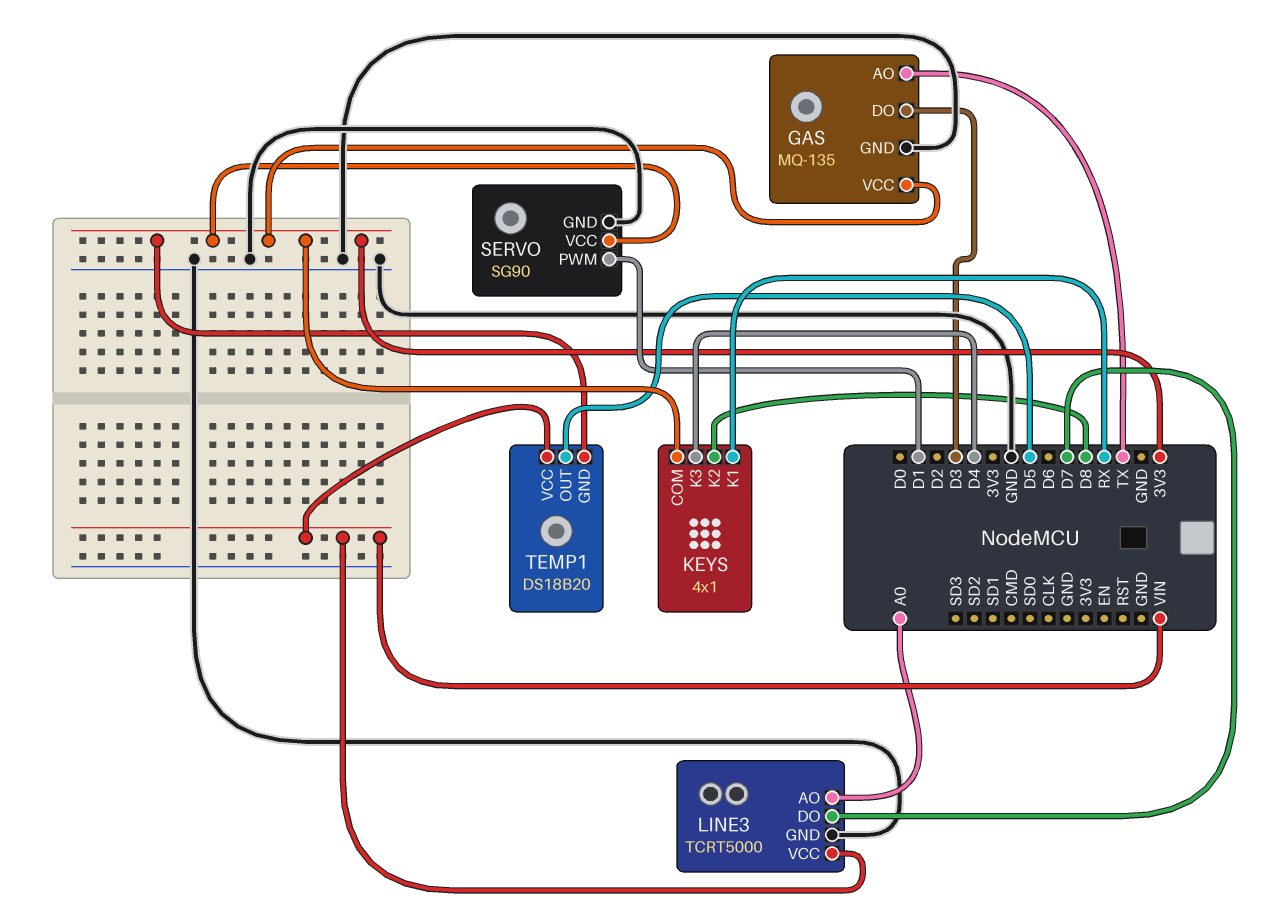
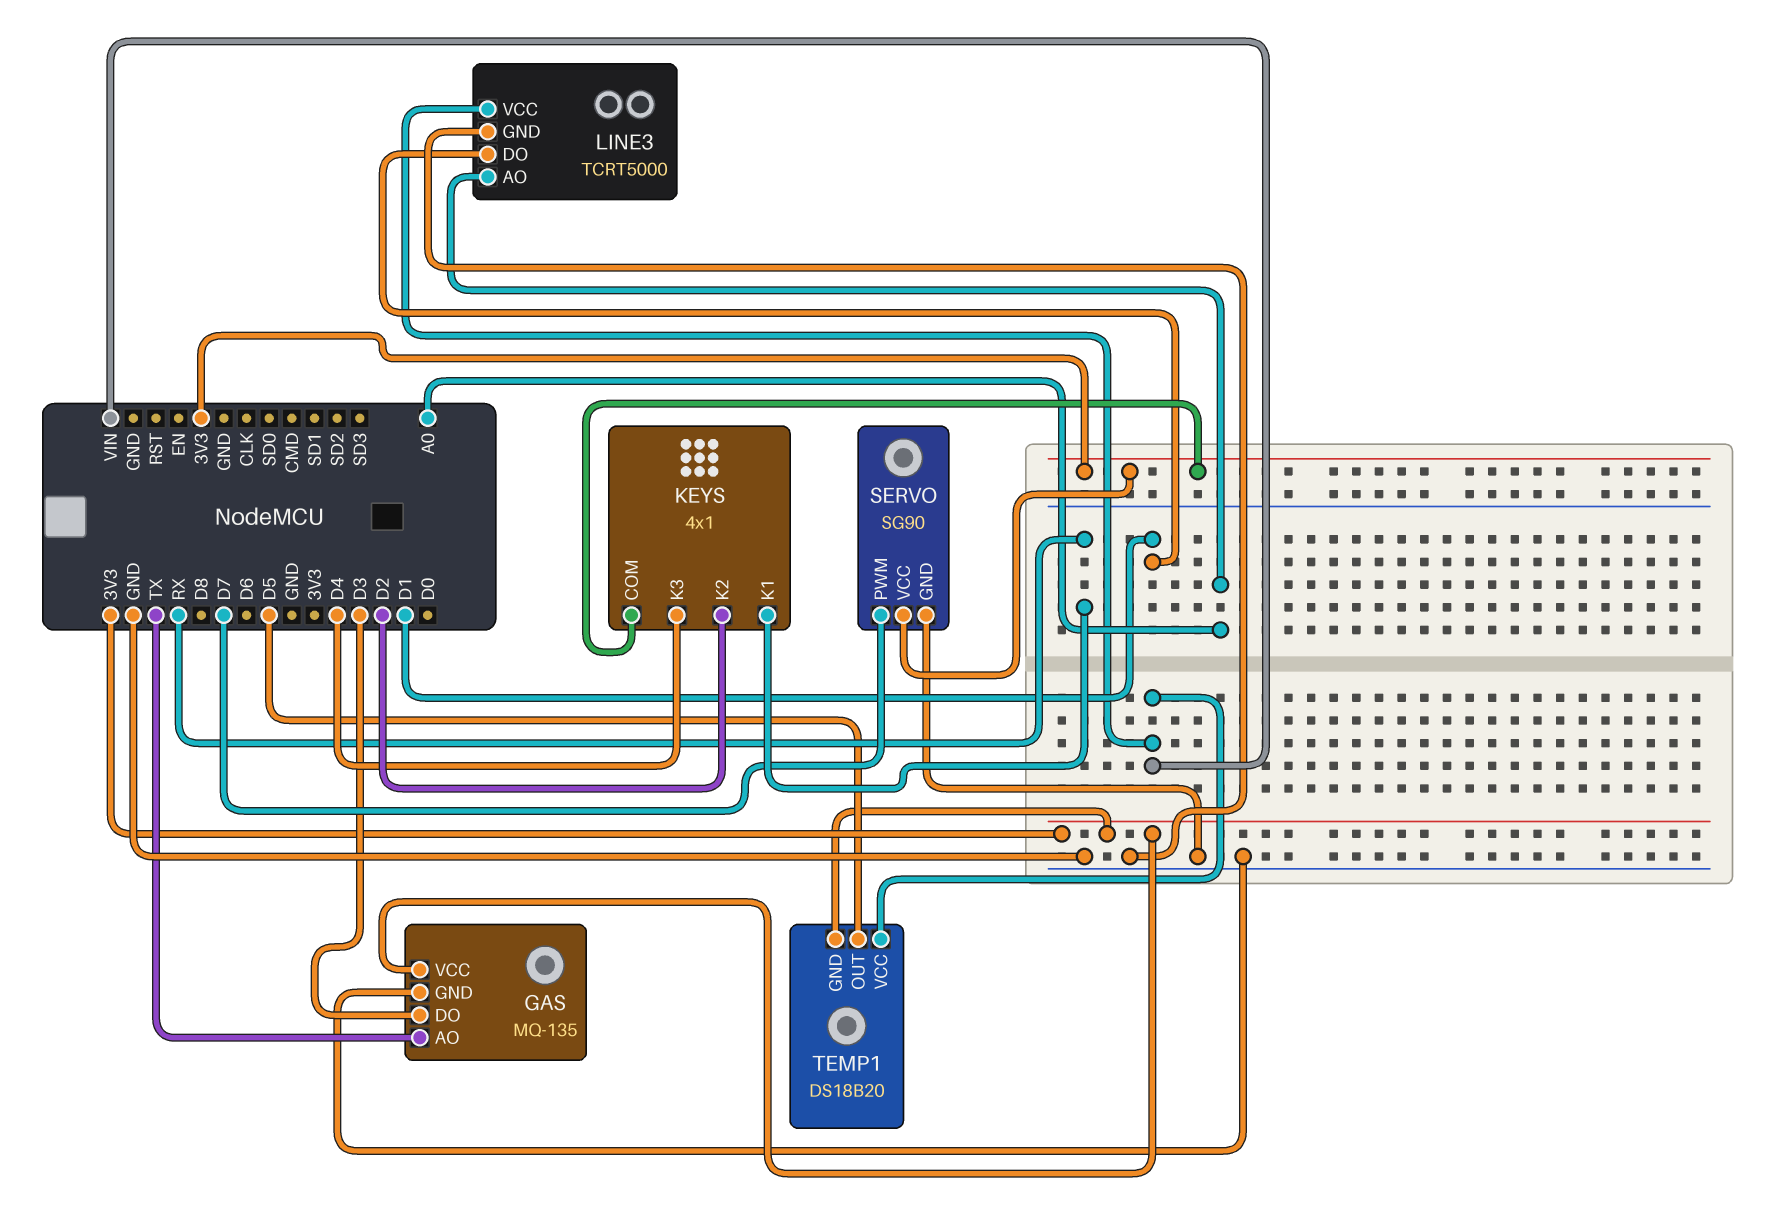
KEYS pin K2: D8 -> D2
LINE3 pin DO: D7 -> D1
SERVO pin PWM: D1 -> D7

